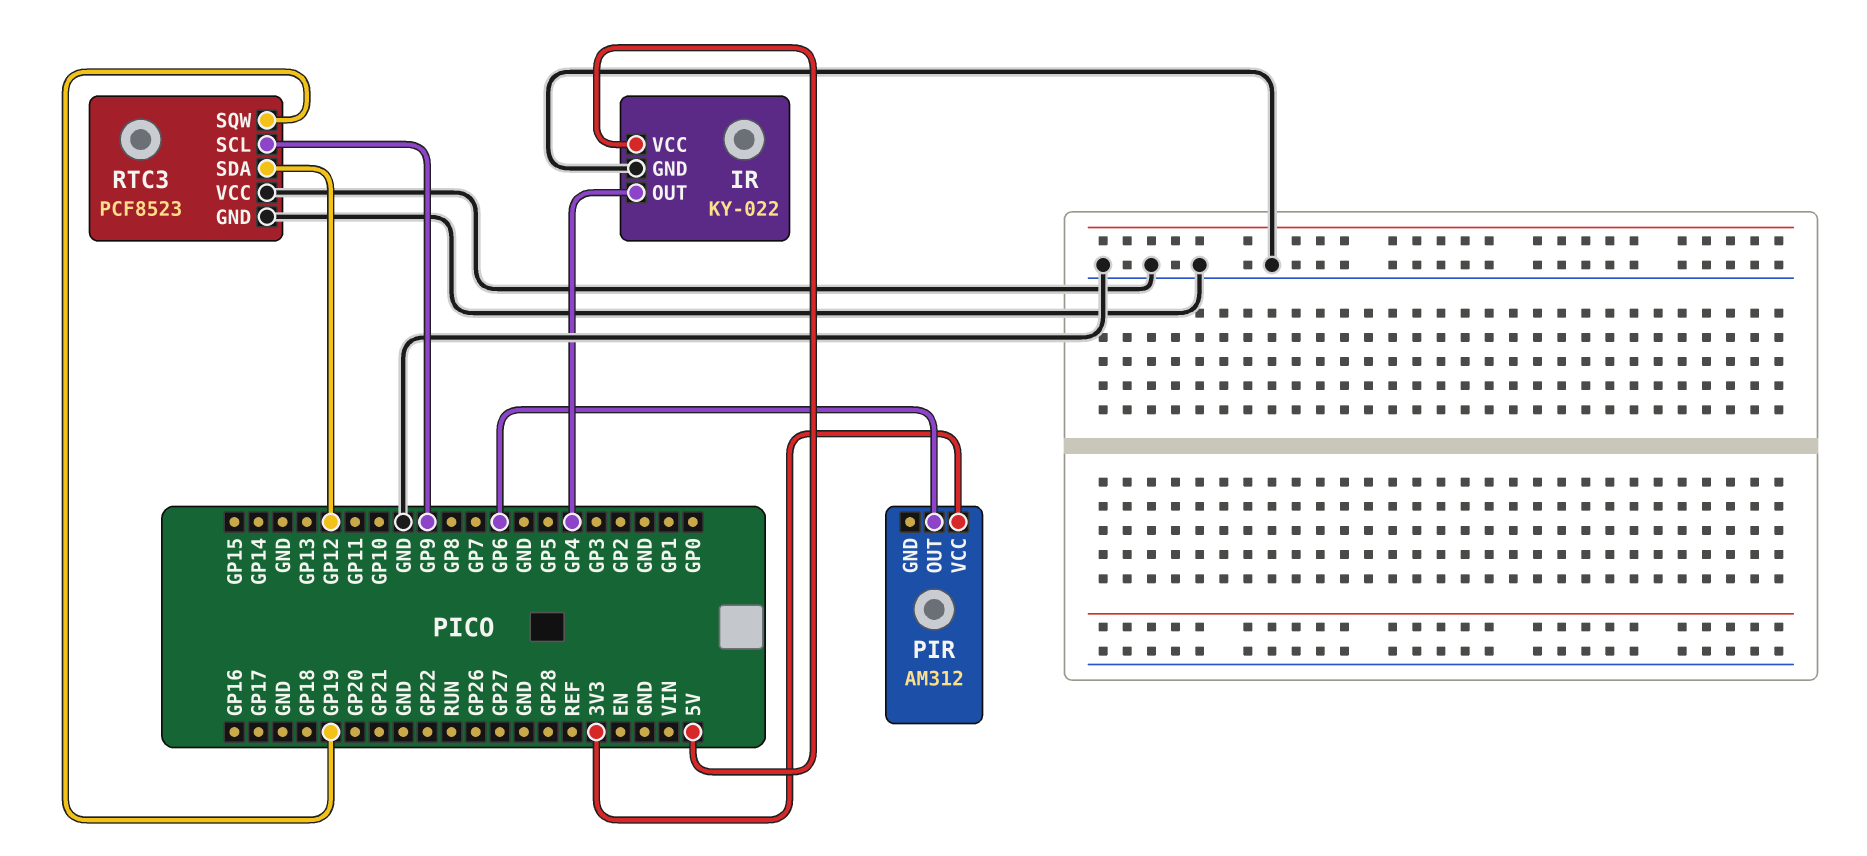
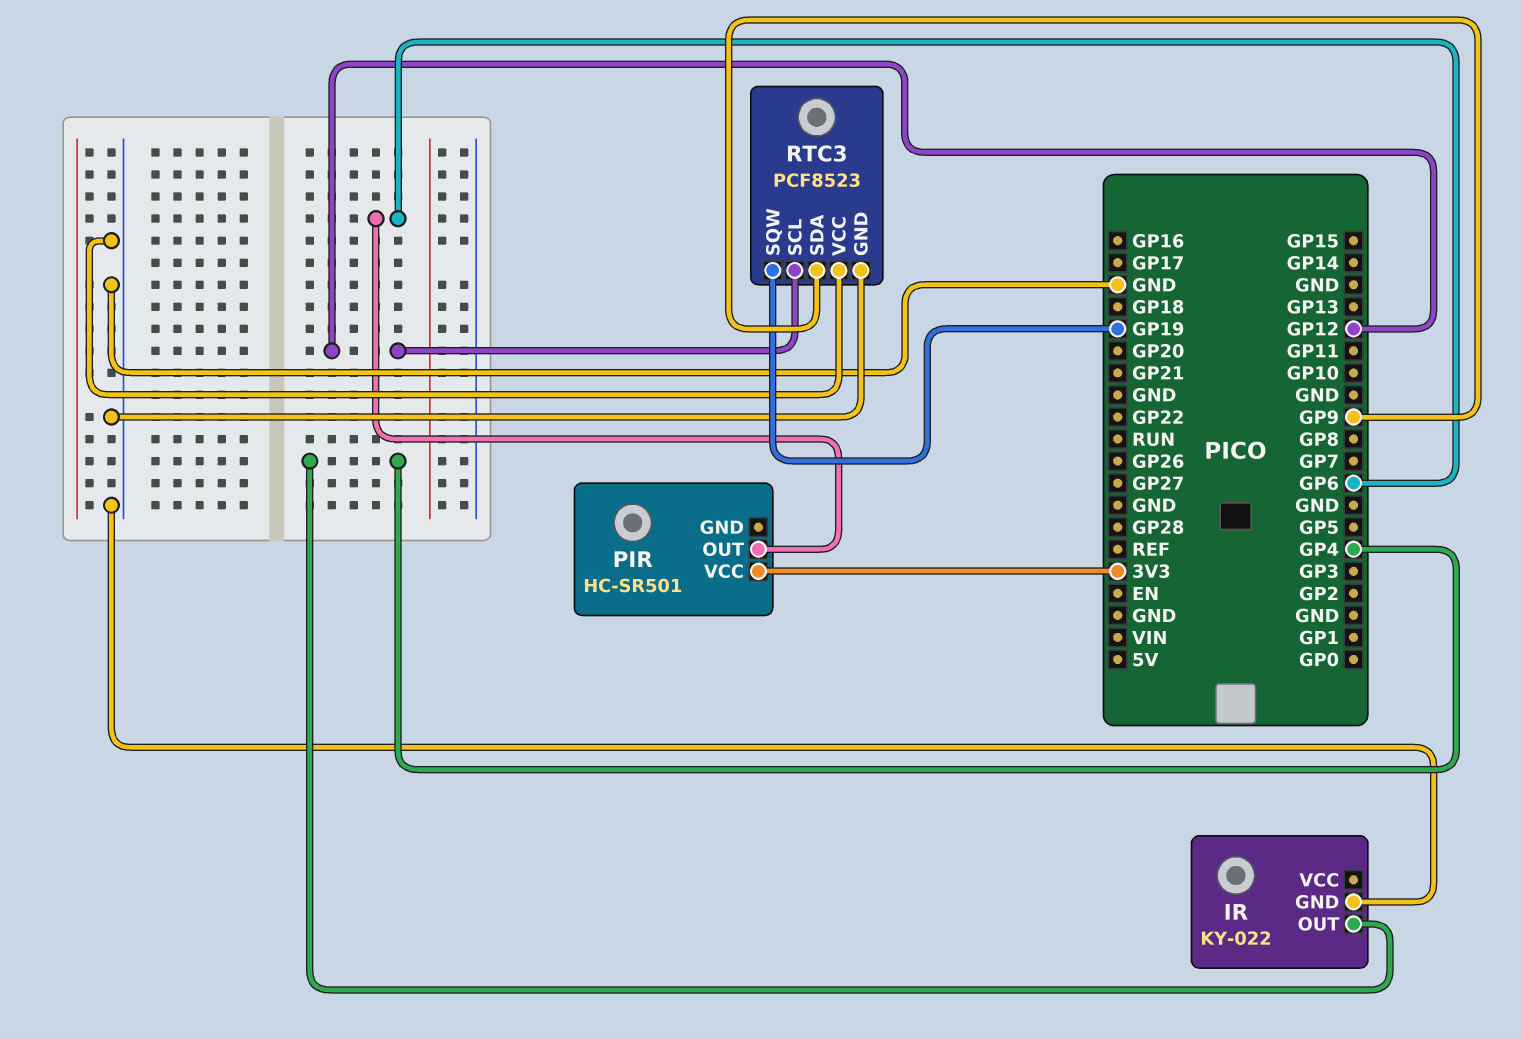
IR pin VCC: 5V -> none
PIR: AM312 -> HC-SR501
RTC3 pin SCL: GP9 -> GP12
RTC3 pin SDA: GP12 -> GP9

